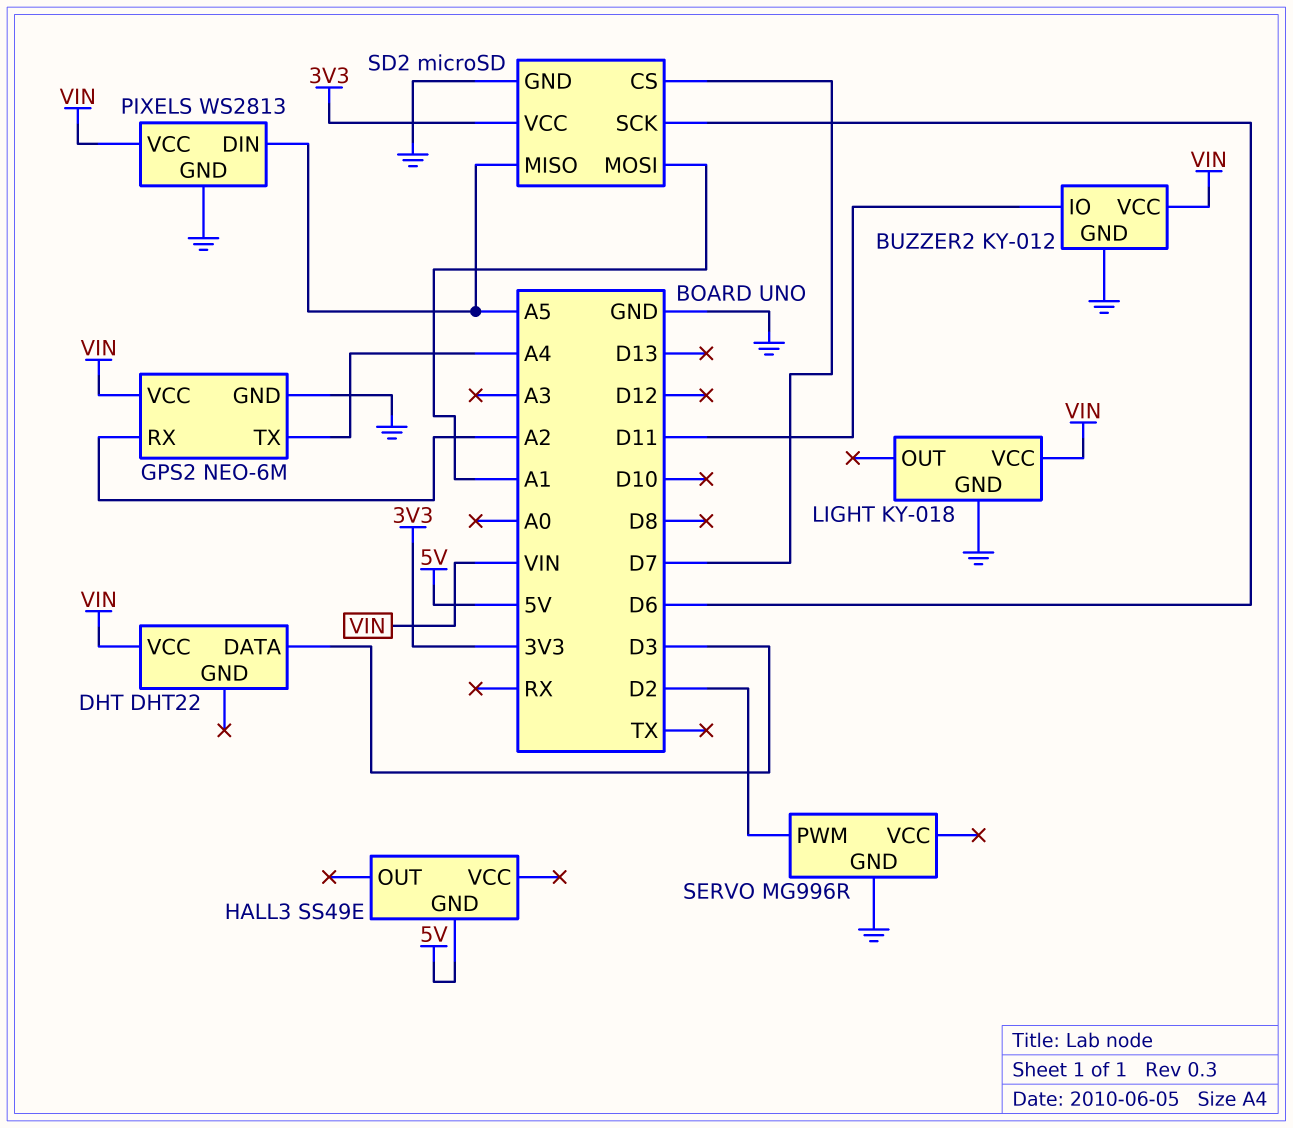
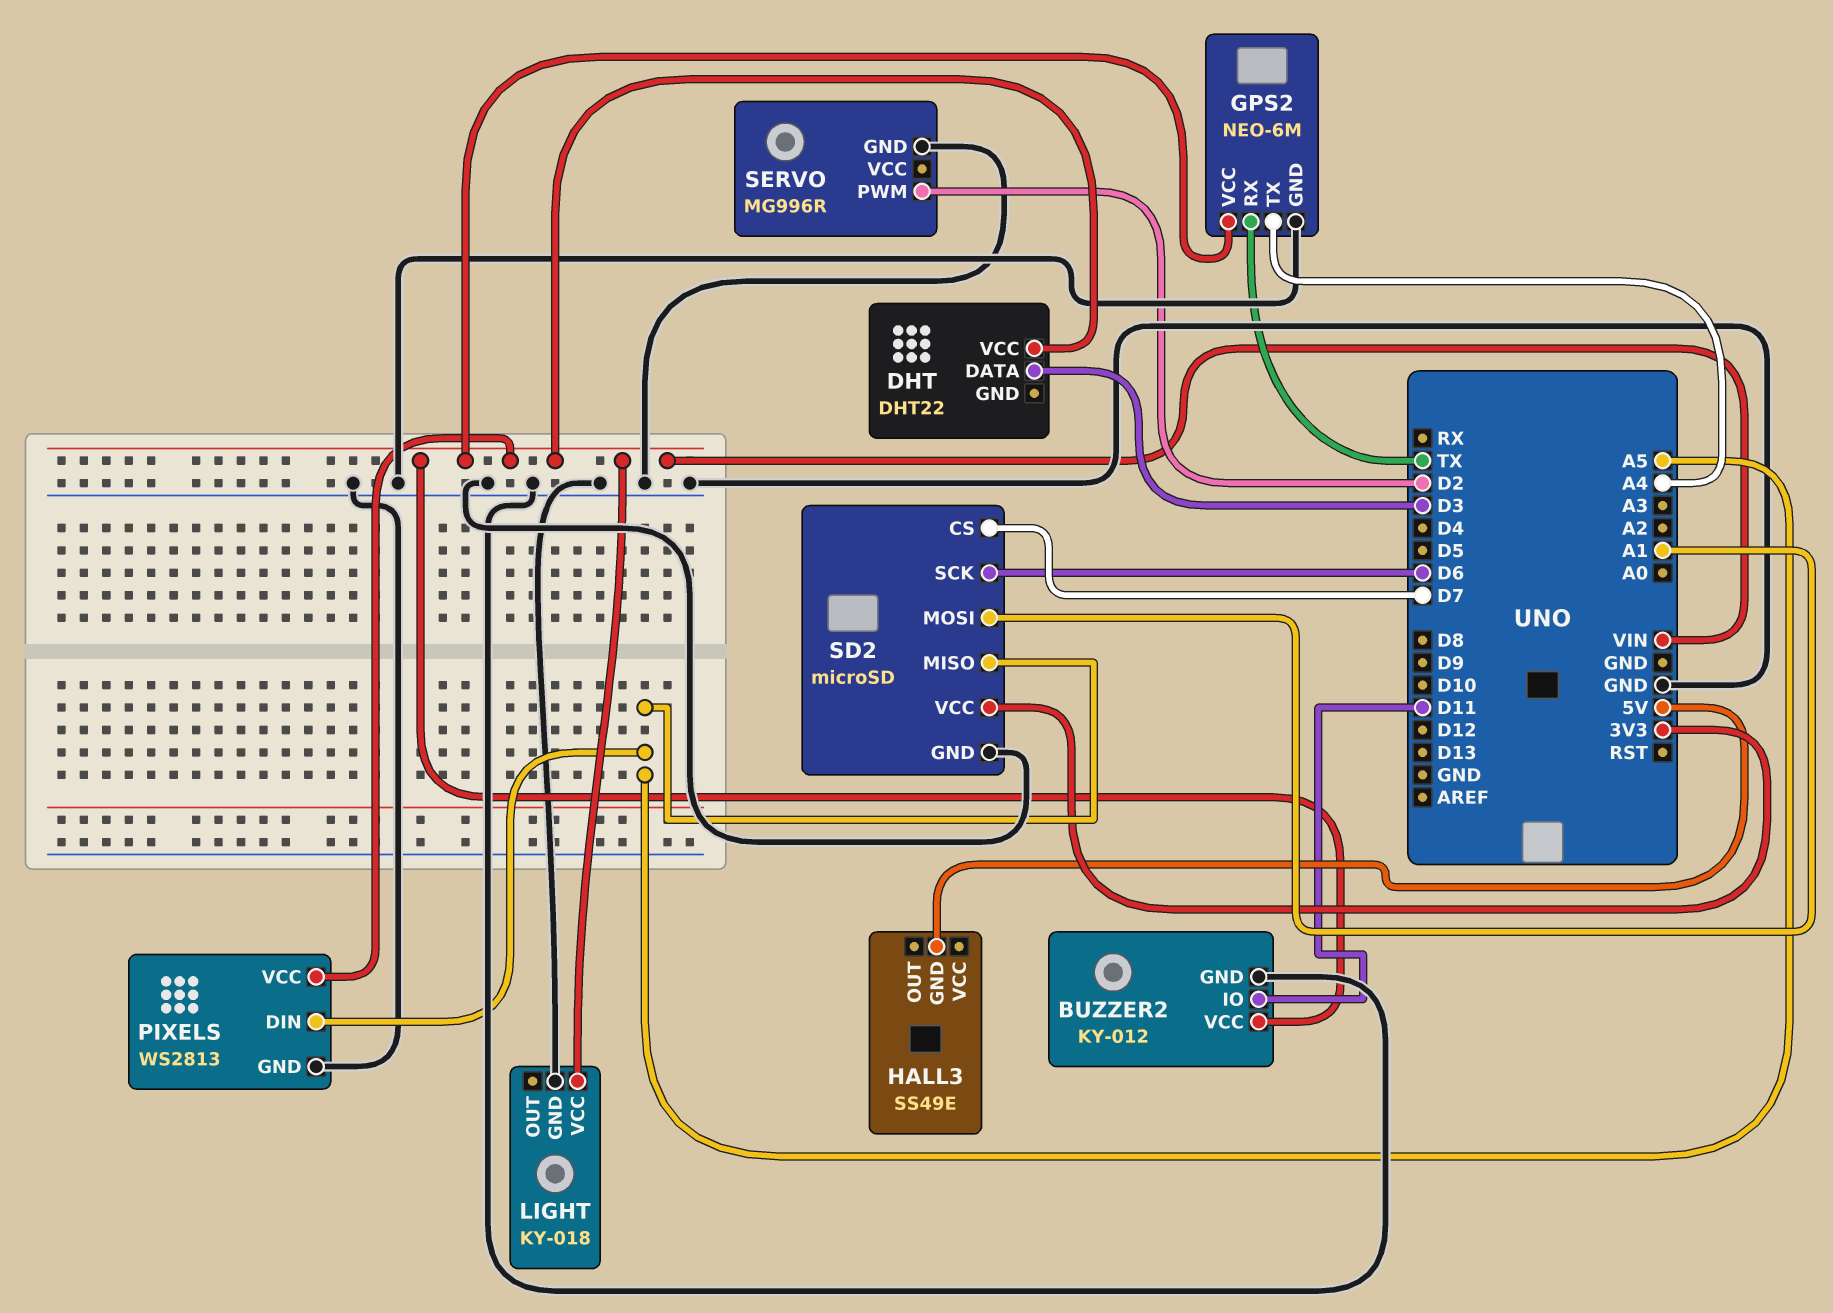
GPS2 pin RX: A2 -> TX

